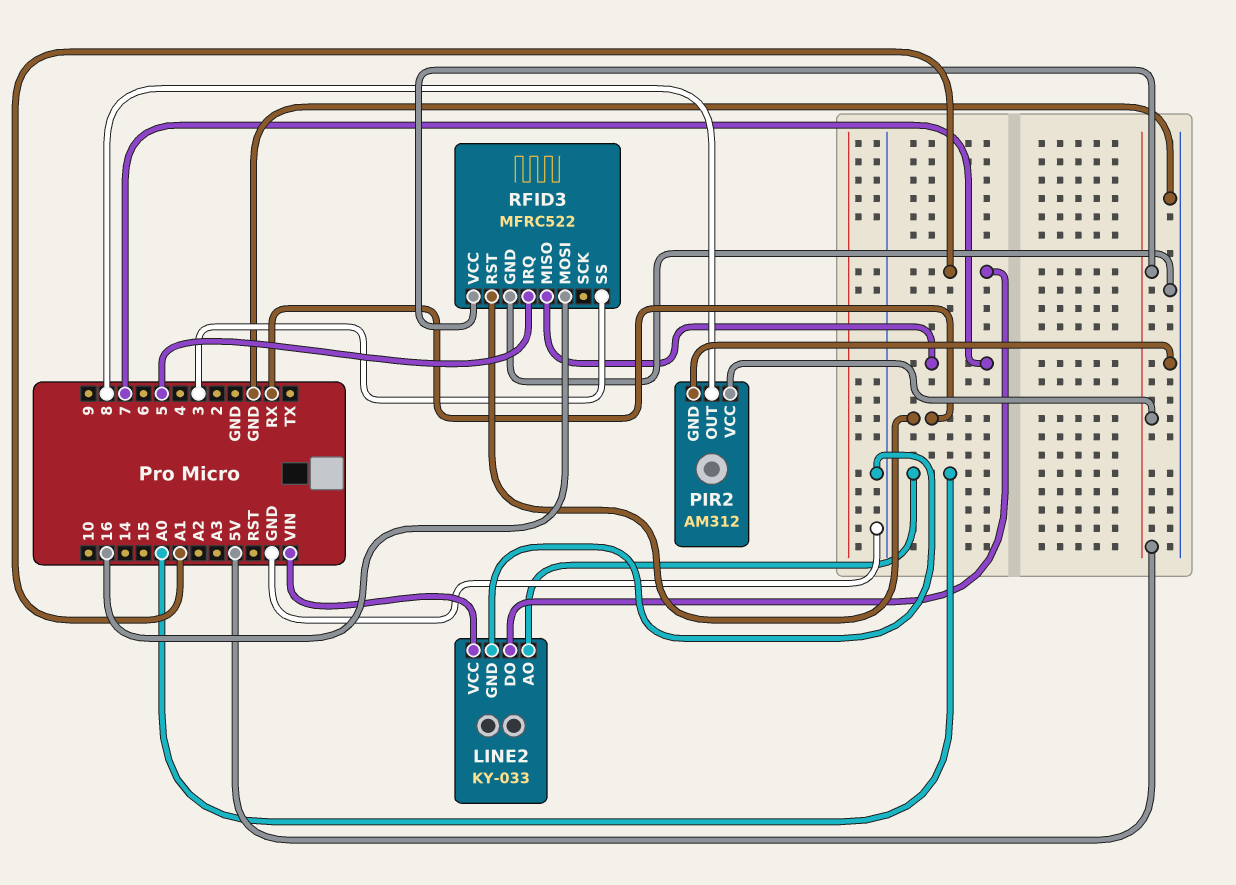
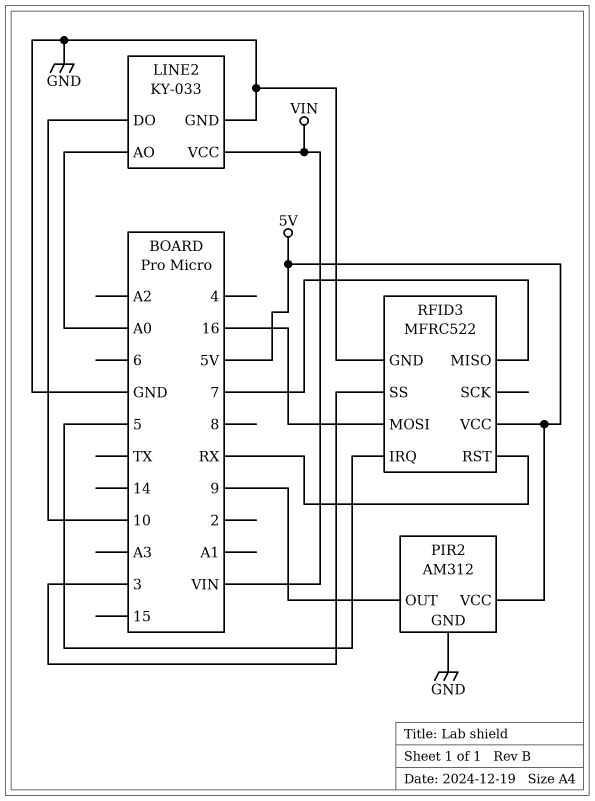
LINE2 pin DO: A1 -> 10
PIR2 pin OUT: 8 -> 9

